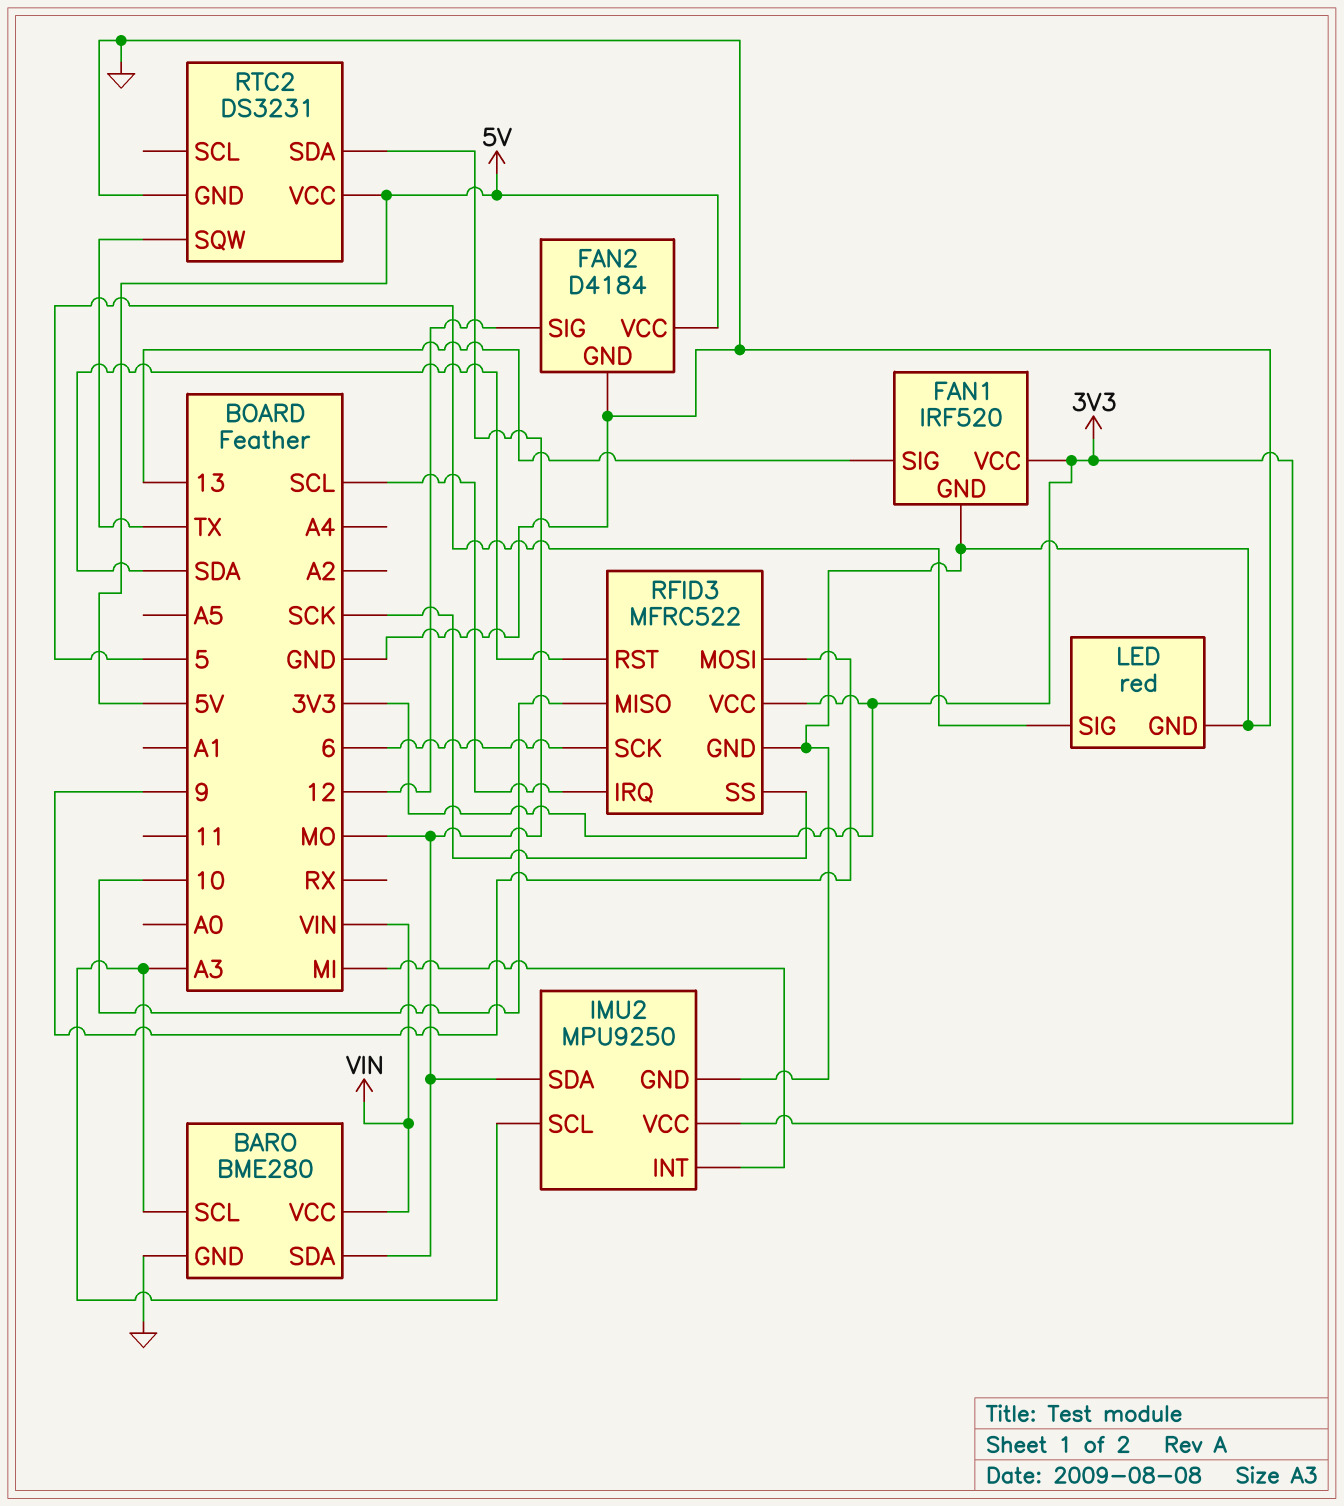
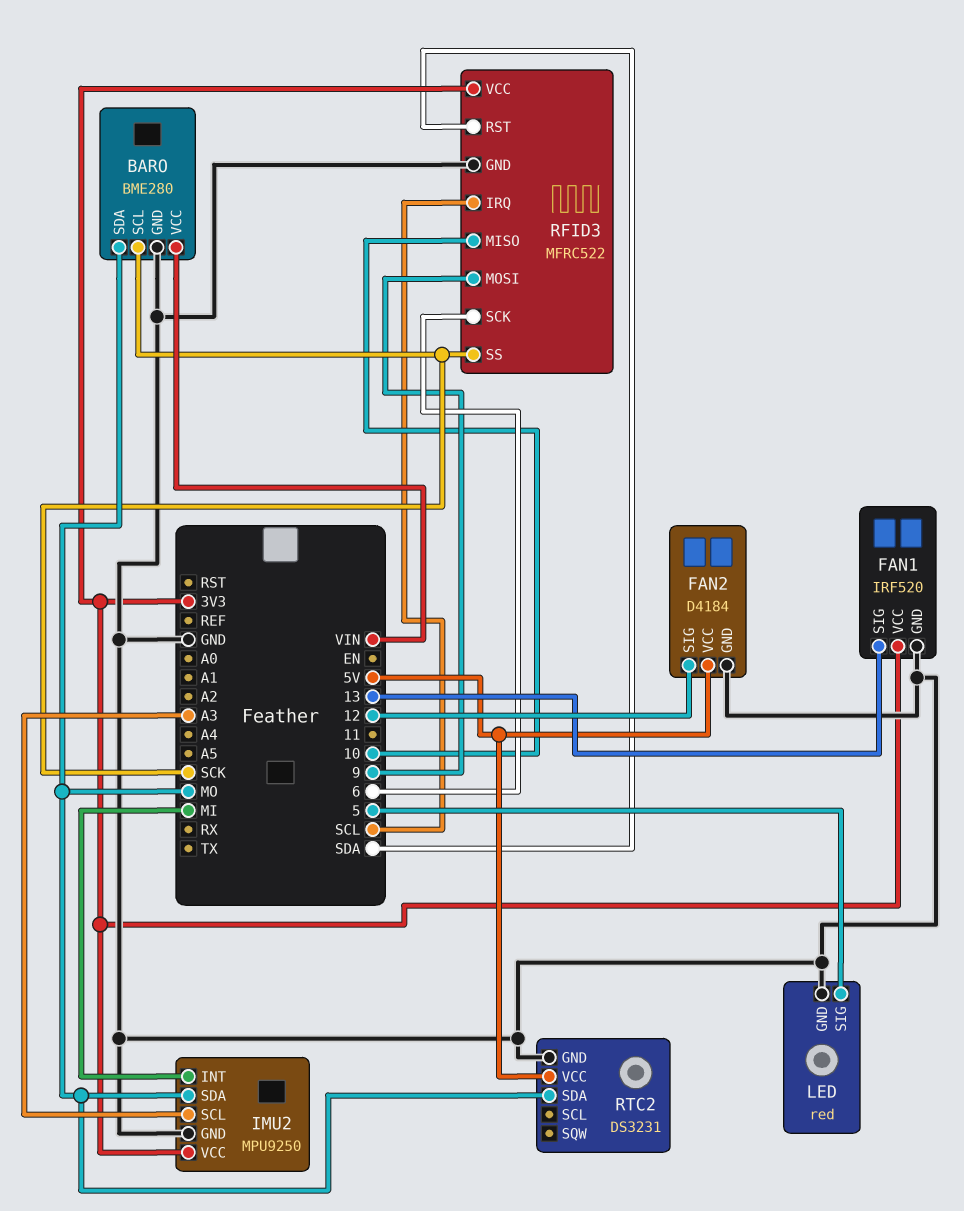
BARO pin SCL: A3 -> SCK
RTC2 pin SQW: TX -> none

